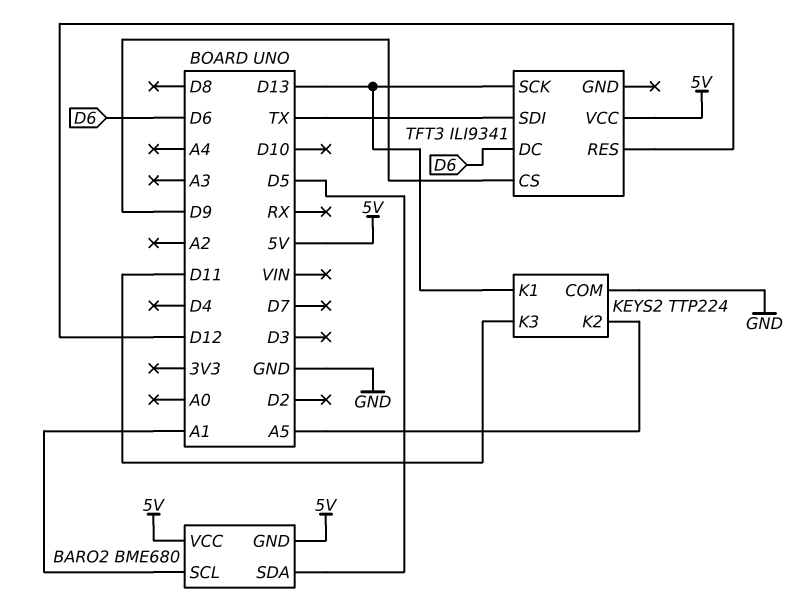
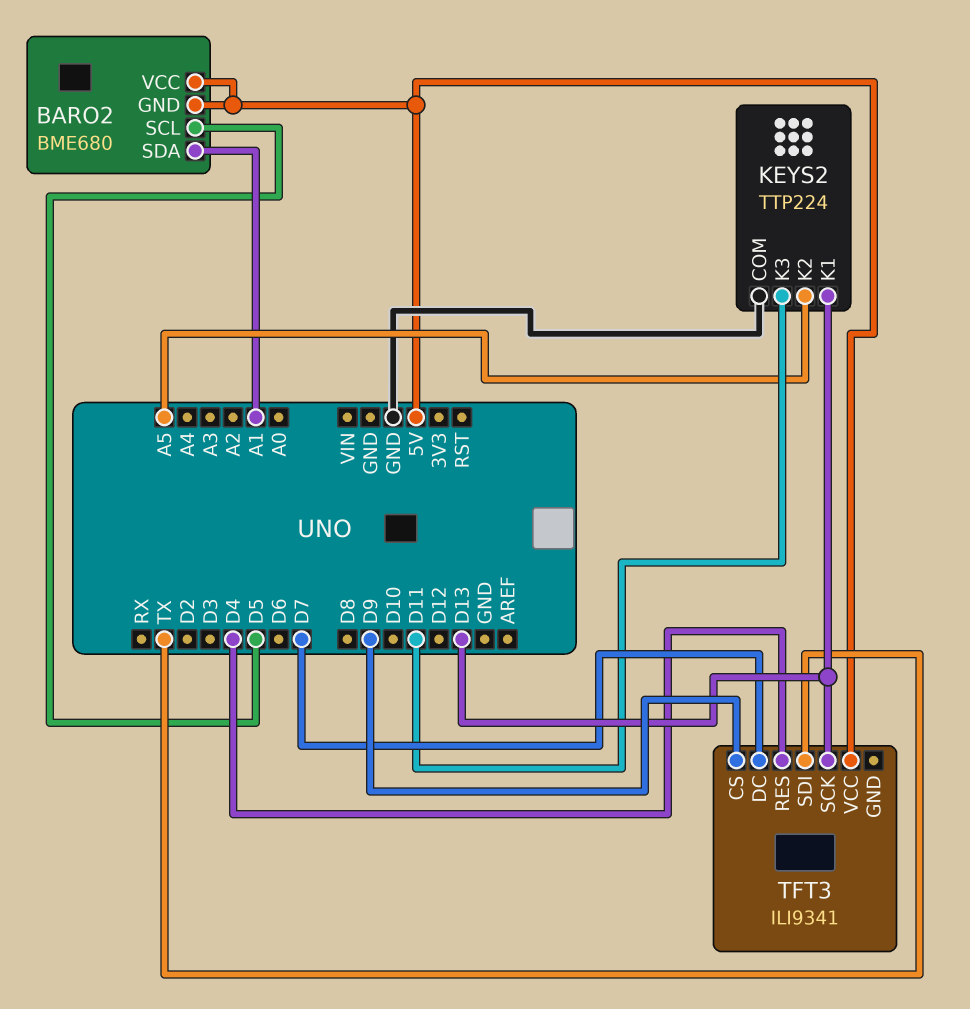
BARO2 pin SCL: A1 -> D5
BARO2 pin SDA: D5 -> A1
TFT3 pin DC: D6 -> D7
TFT3 pin RES: D12 -> D4

